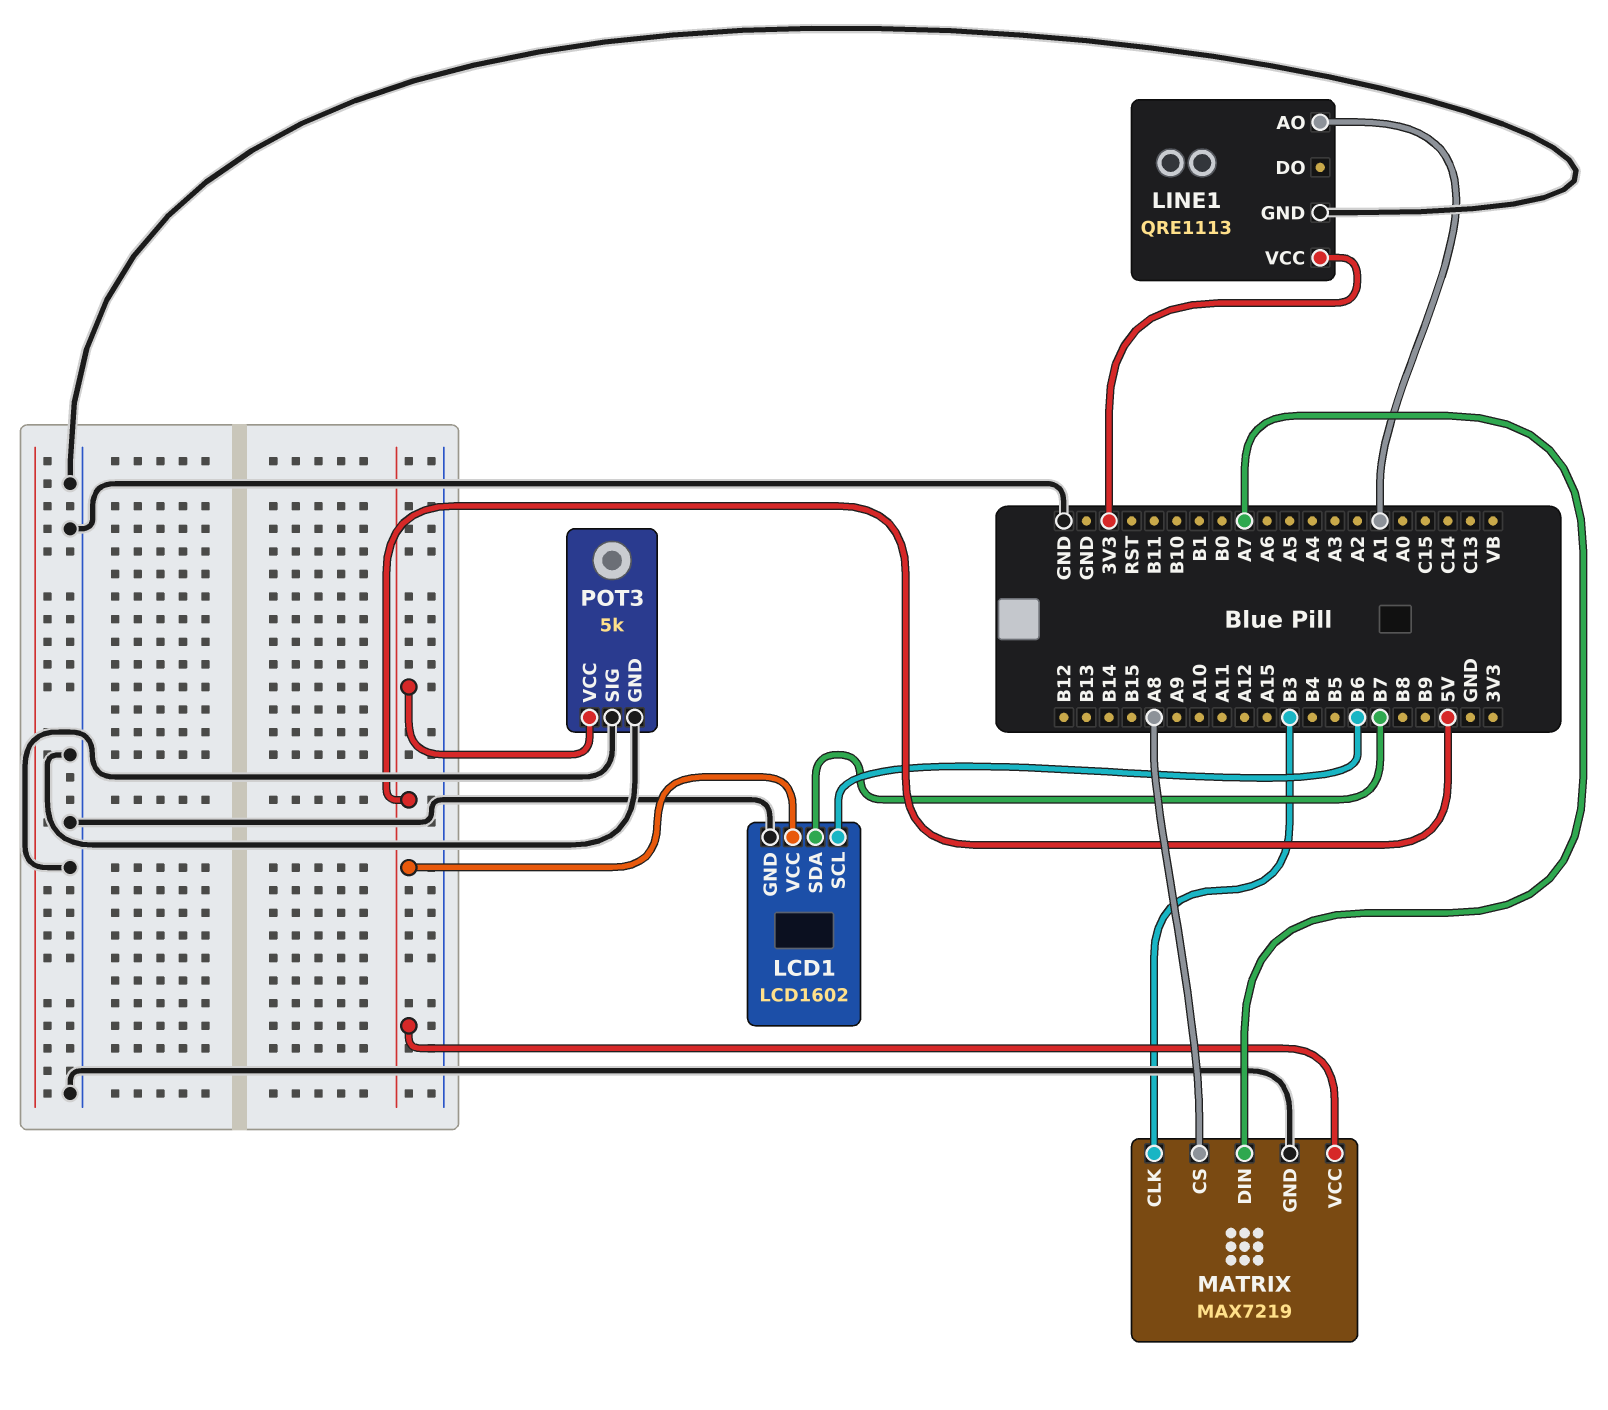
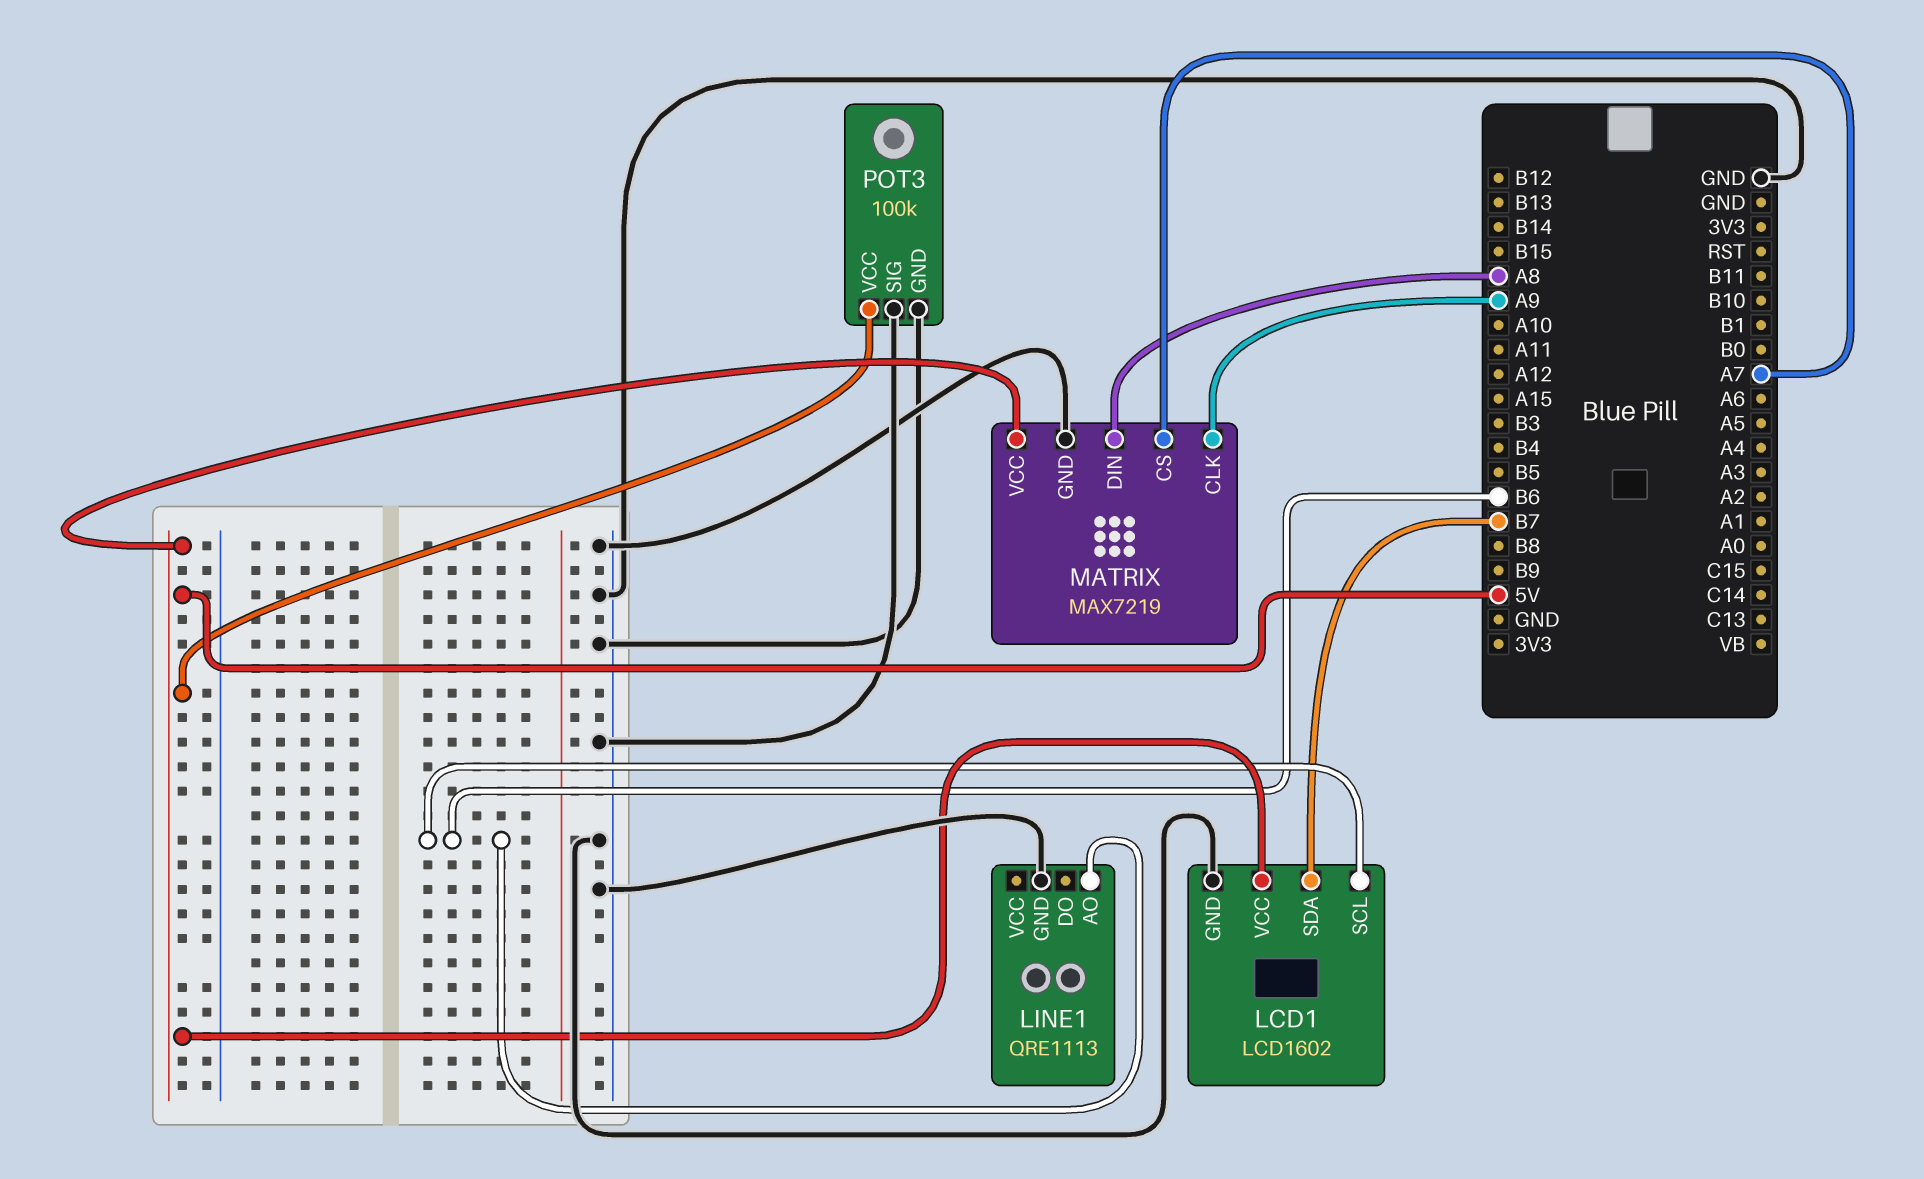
LINE1 pin AO: A1 -> B6
LINE1 pin VCC: 3V3 -> none
MATRIX pin CLK: B3 -> A9
MATRIX pin CS: A8 -> A7
MATRIX pin DIN: A7 -> A8
POT3: 5k -> 100k

